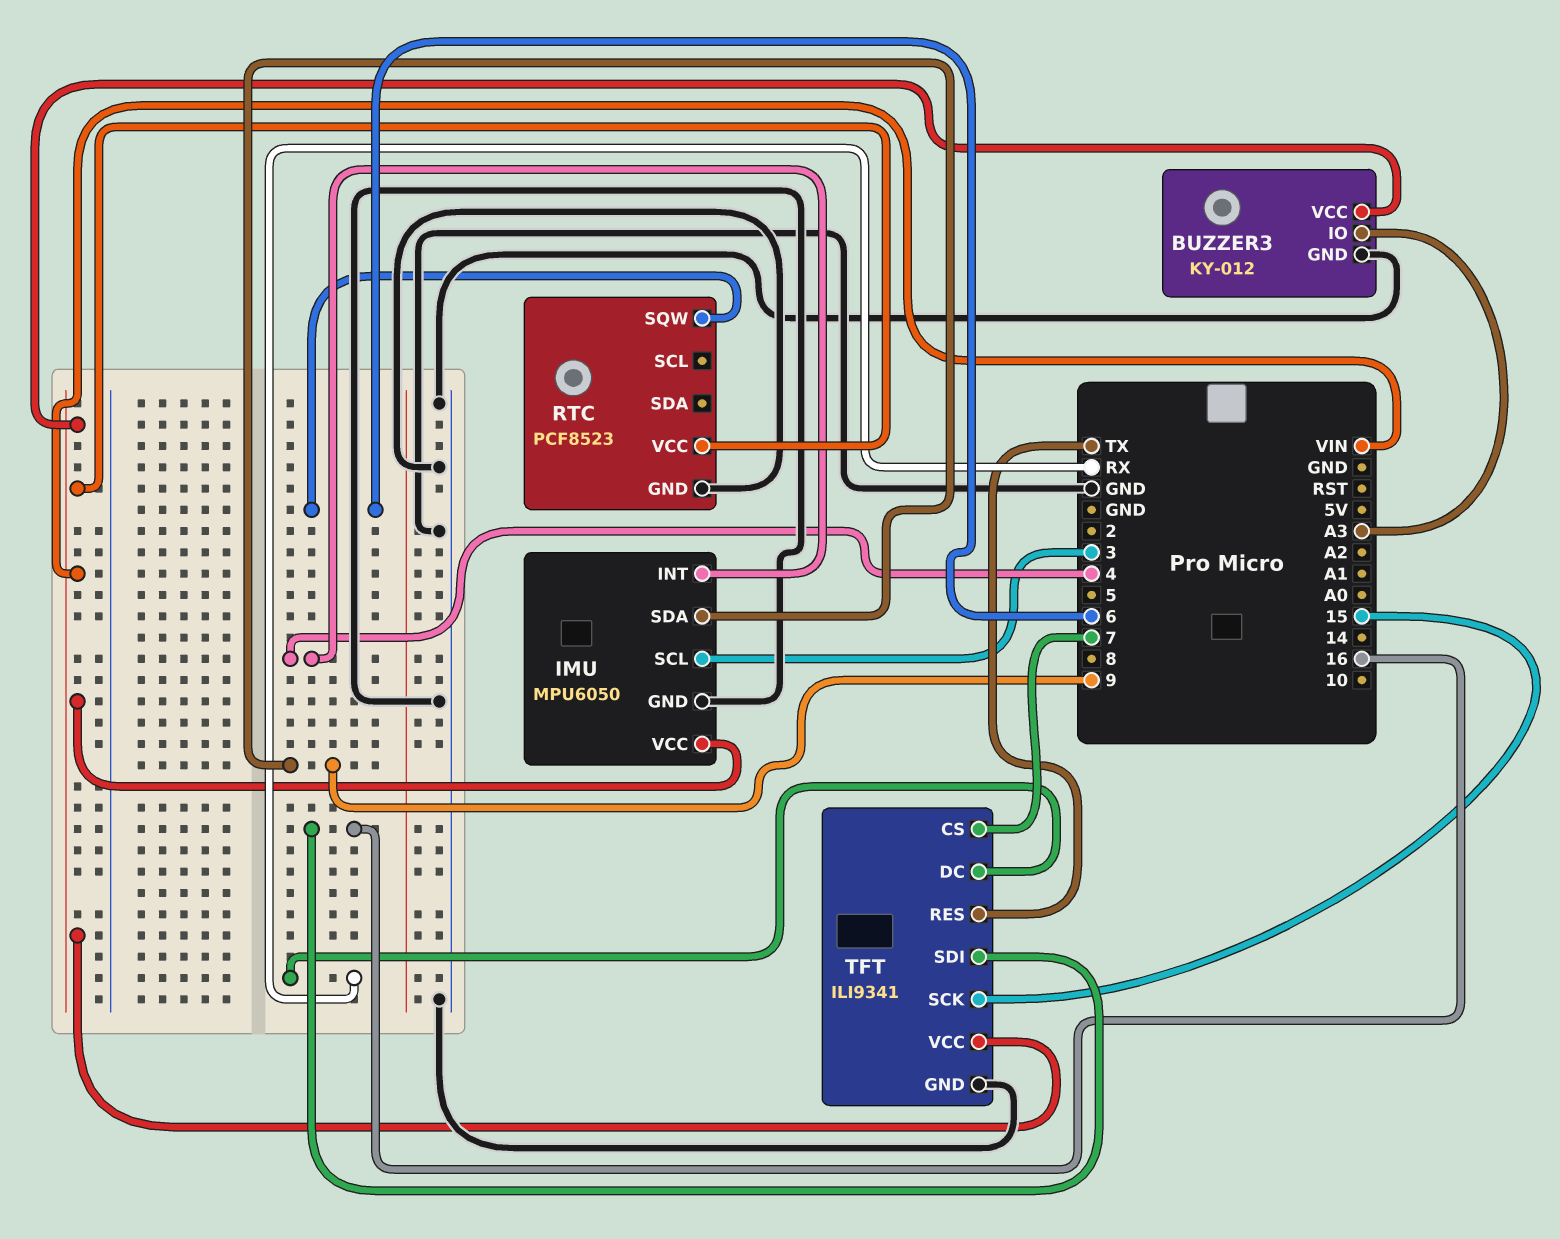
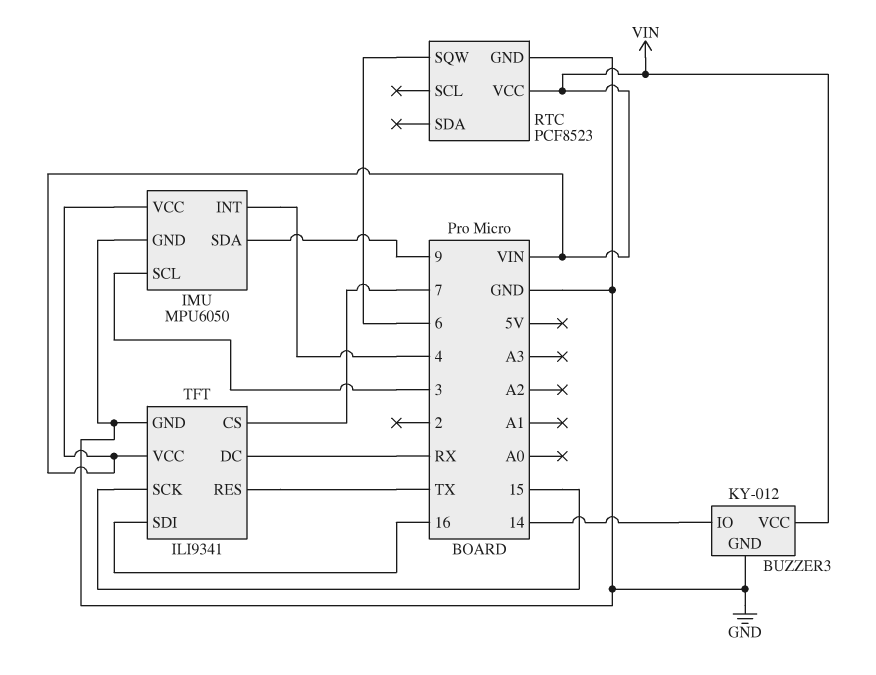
BUZZER3 pin IO: A3 -> 14

